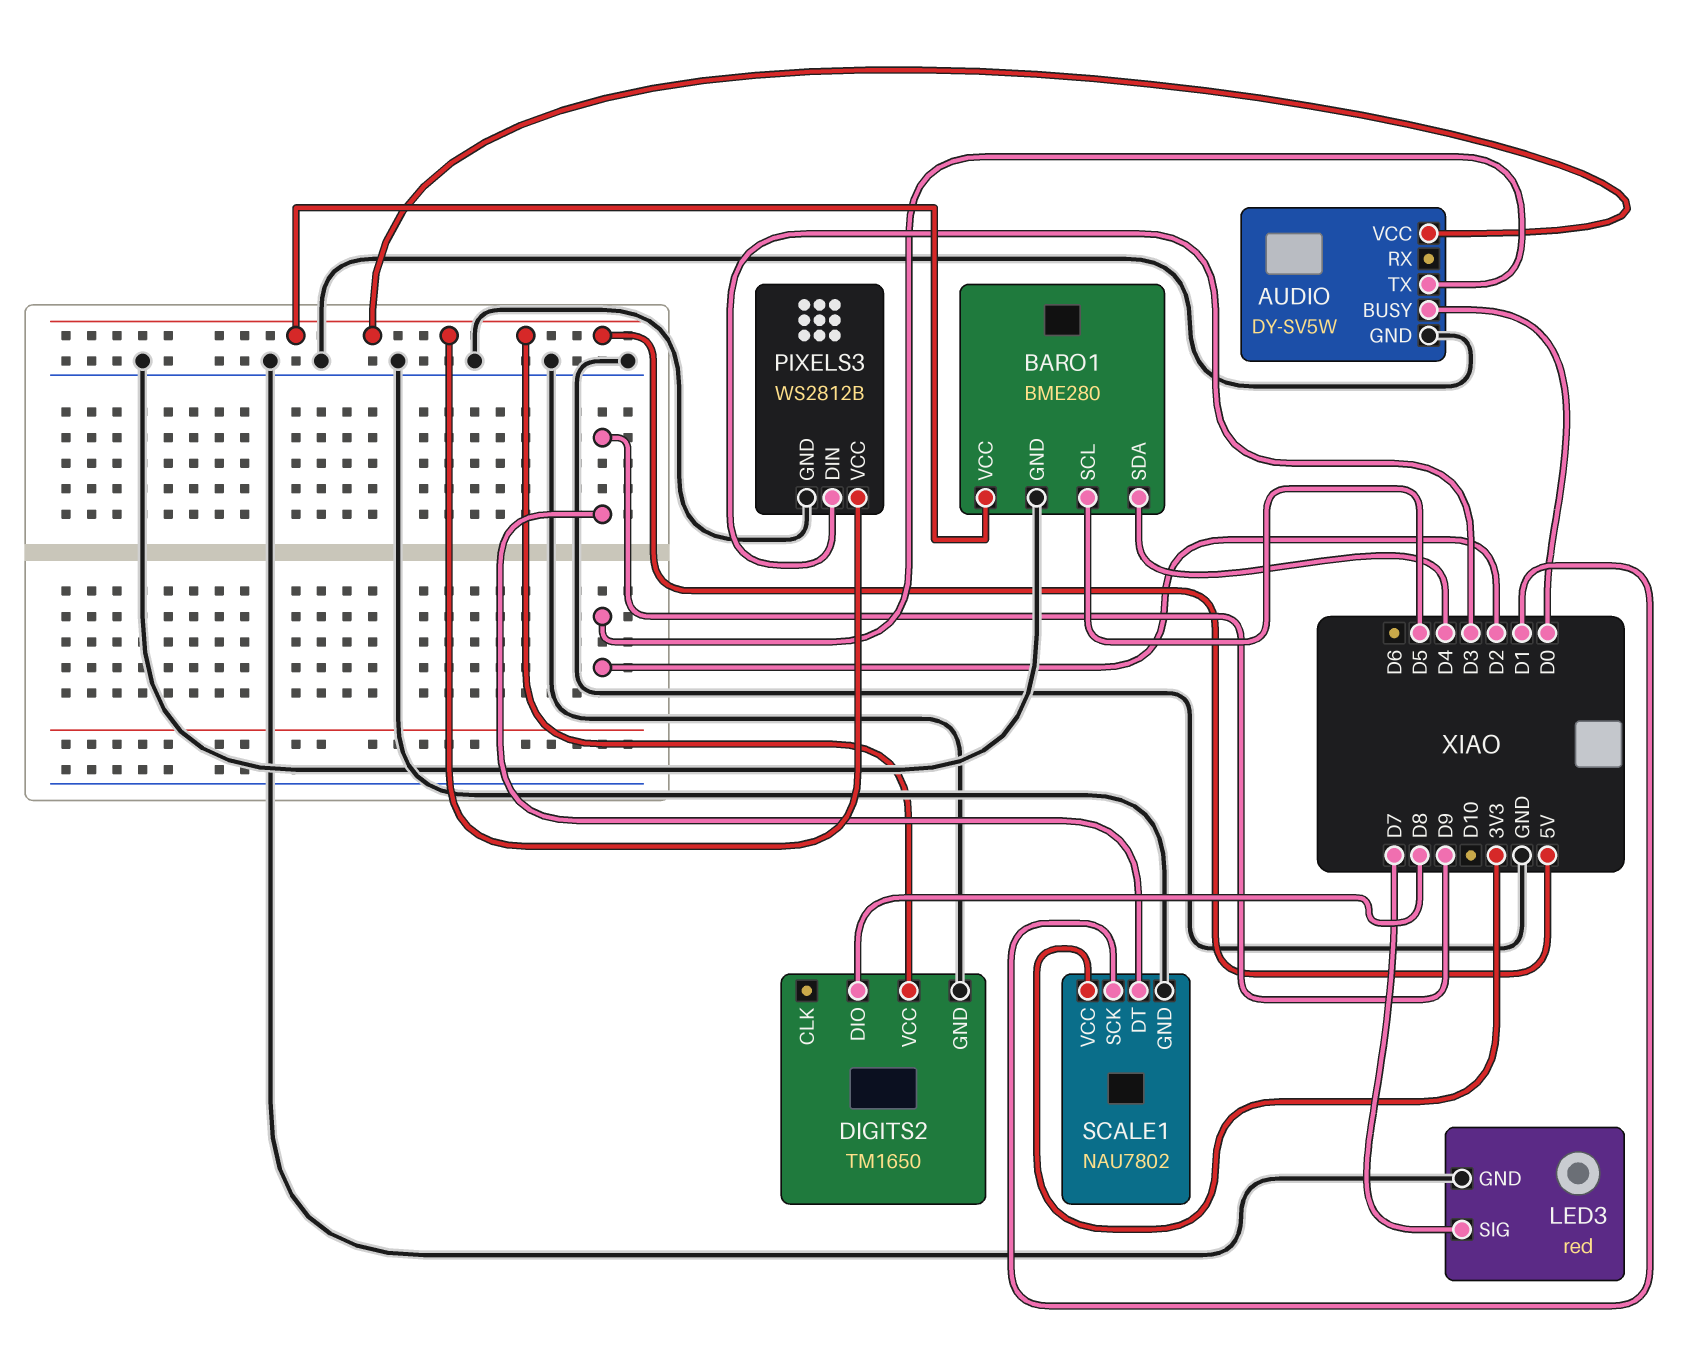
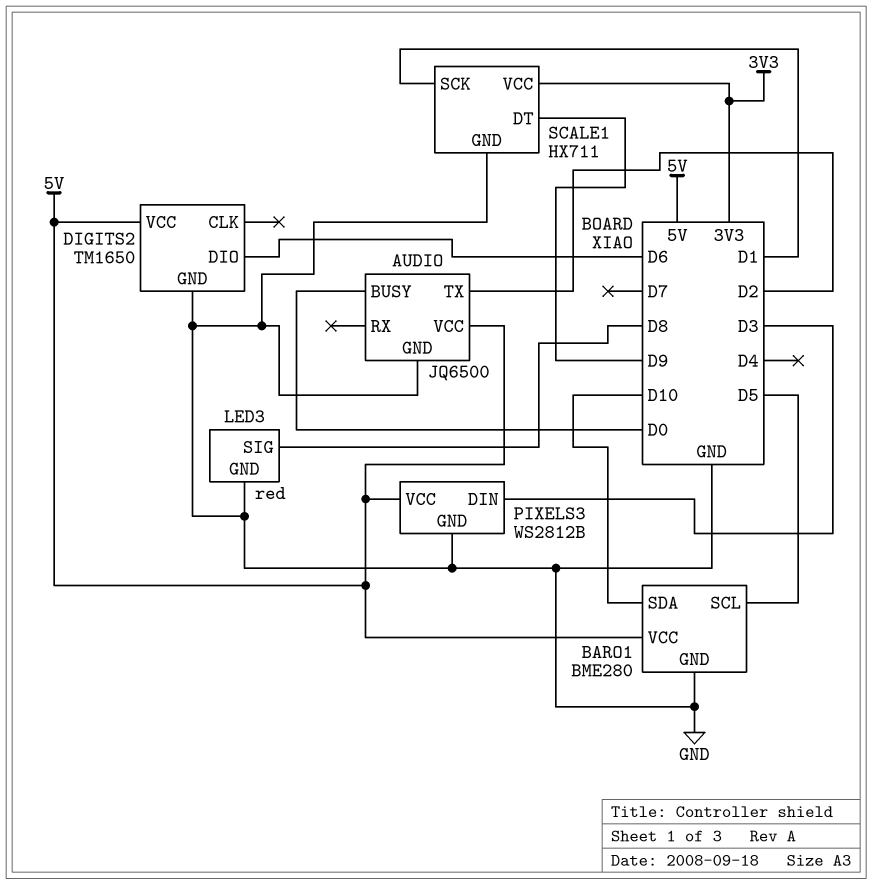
AUDIO: DY-SV5W -> JQ6500
BARO1 pin SDA: D4 -> D10
DIGITS2 pin DIO: D8 -> D6
LED3 pin SIG: D7 -> D8
SCALE1: NAU7802 -> HX711

